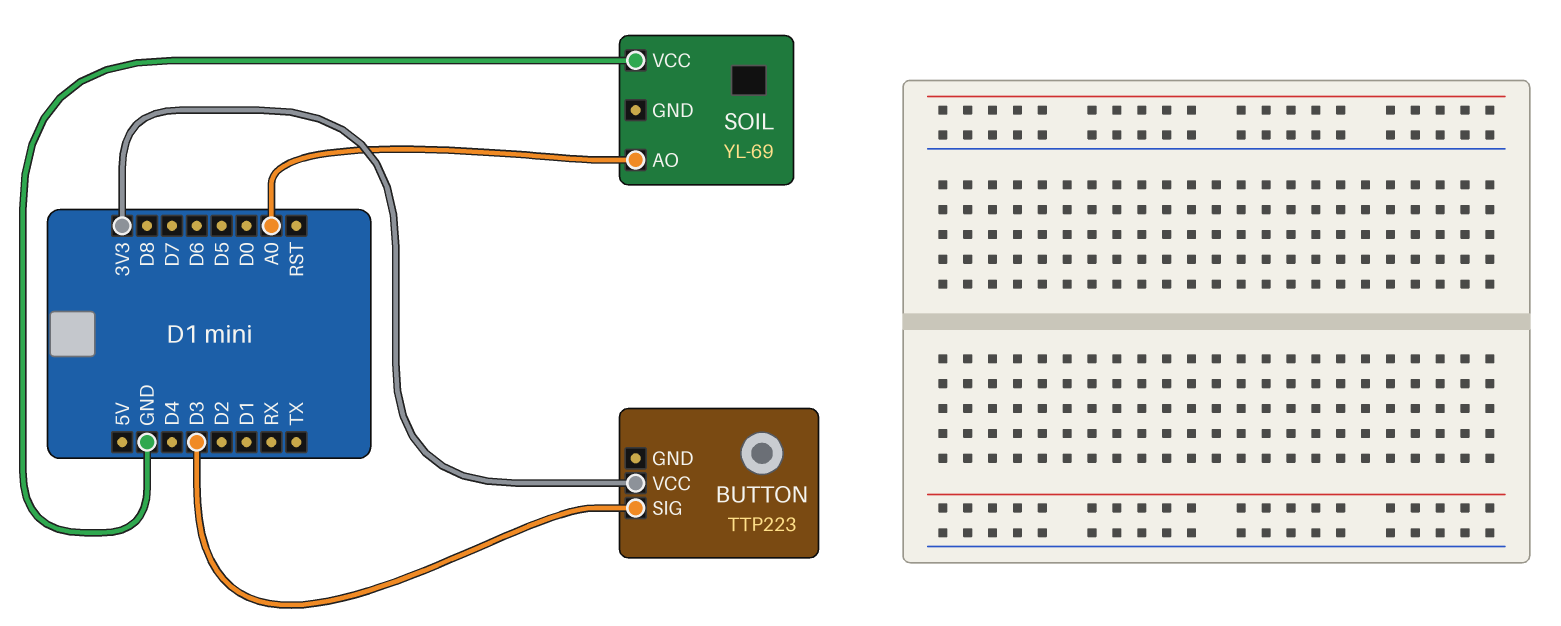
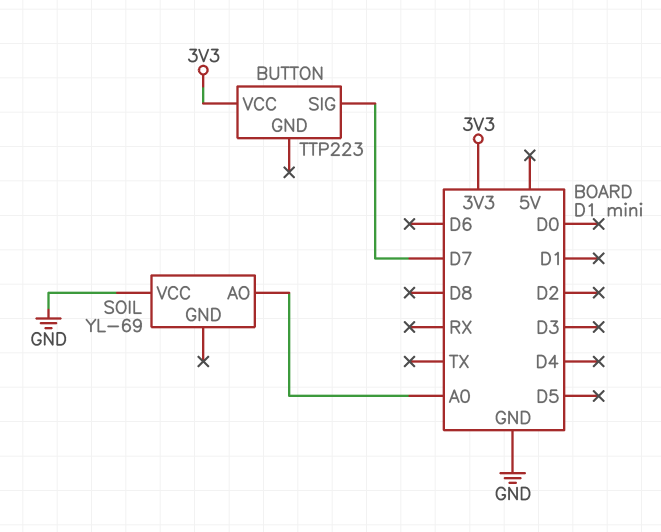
BUTTON pin SIG: D3 -> D7

